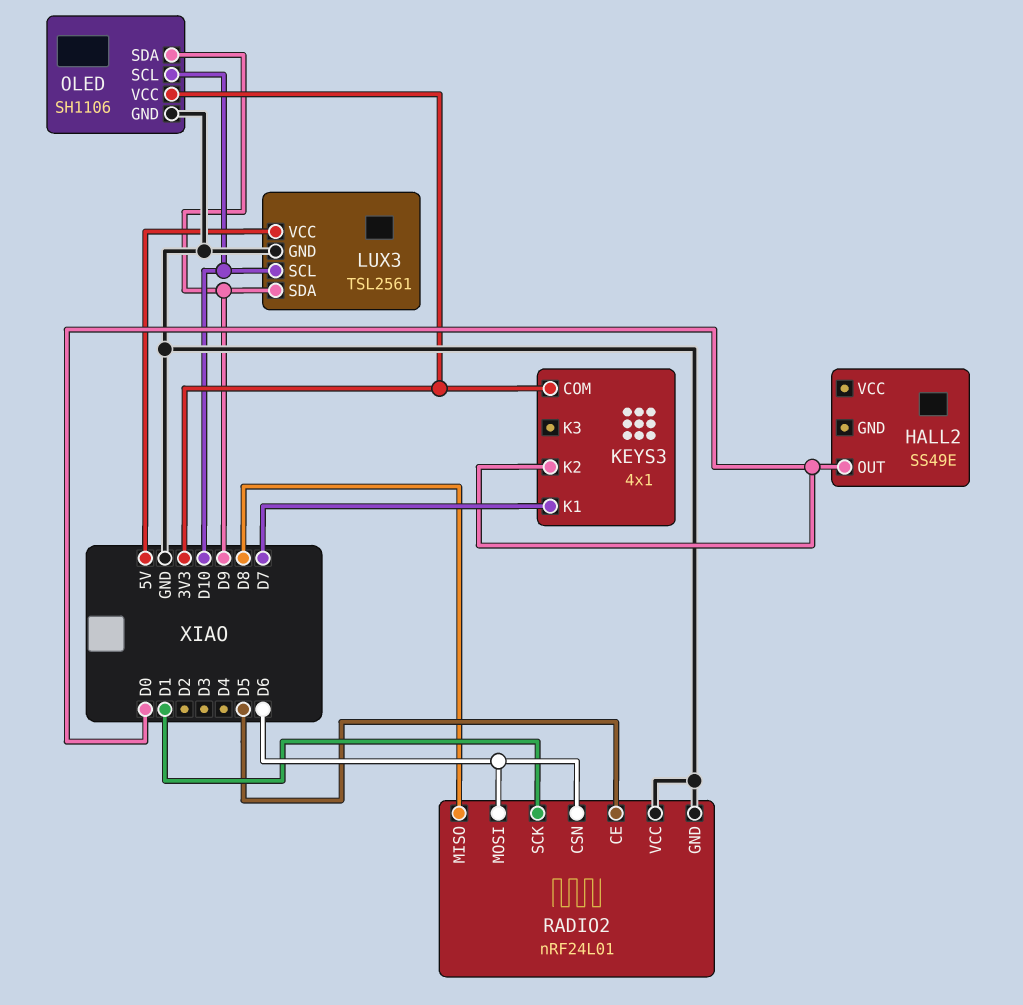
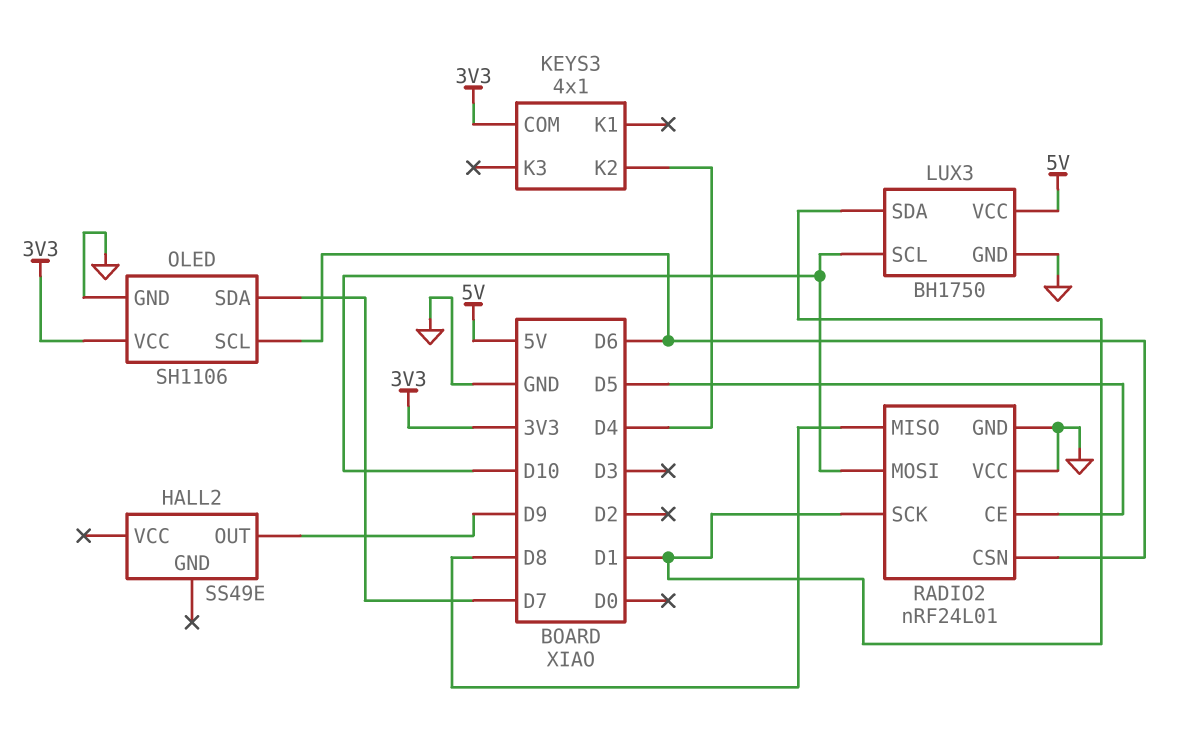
HALL2 pin OUT: D0 -> D9
KEYS3 pin K1: D7 -> none
KEYS3 pin K2: D0 -> D4
LUX3: TSL2561 -> BH1750
LUX3 pin SDA: D9 -> D1
OLED pin SCL: D10 -> D6
OLED pin SDA: D9 -> D7
RADIO2 pin MOSI: D6 -> D10

